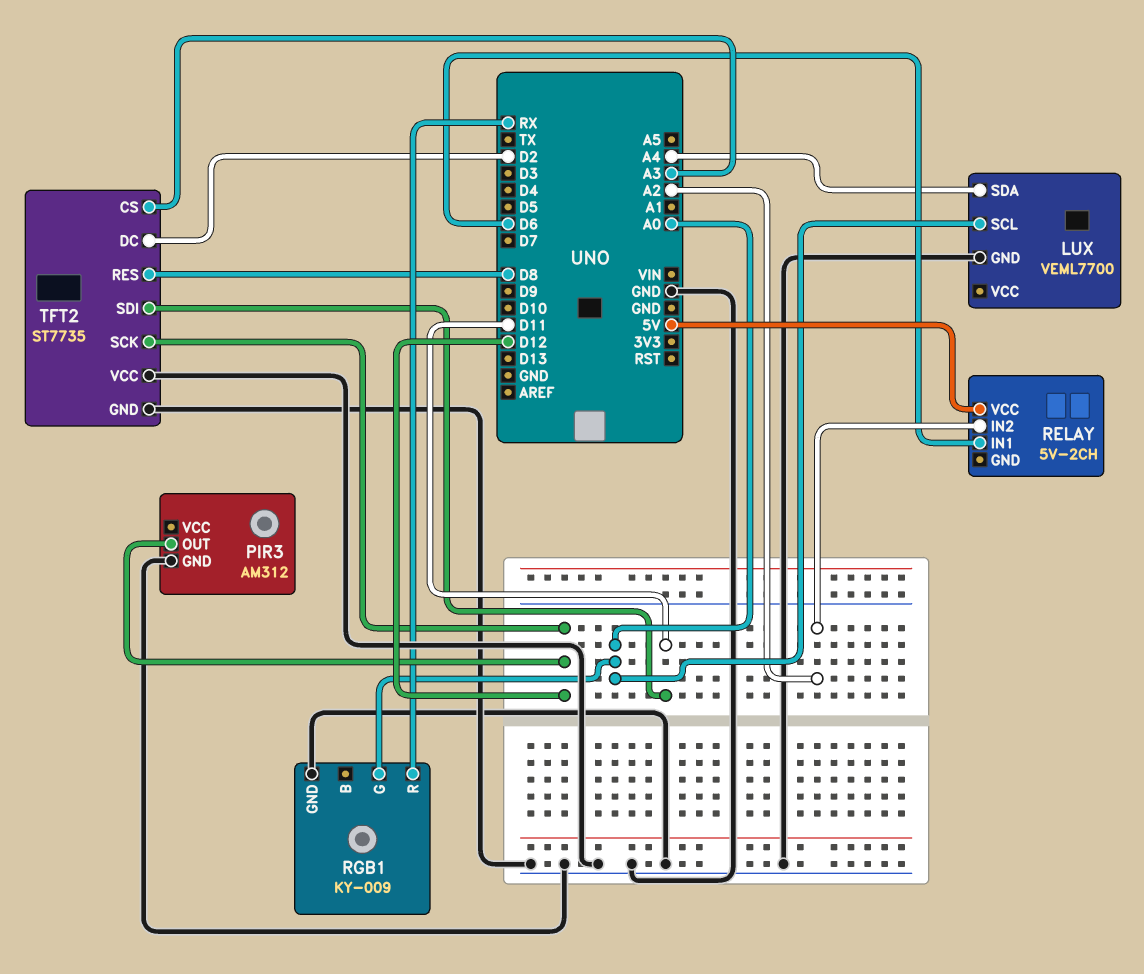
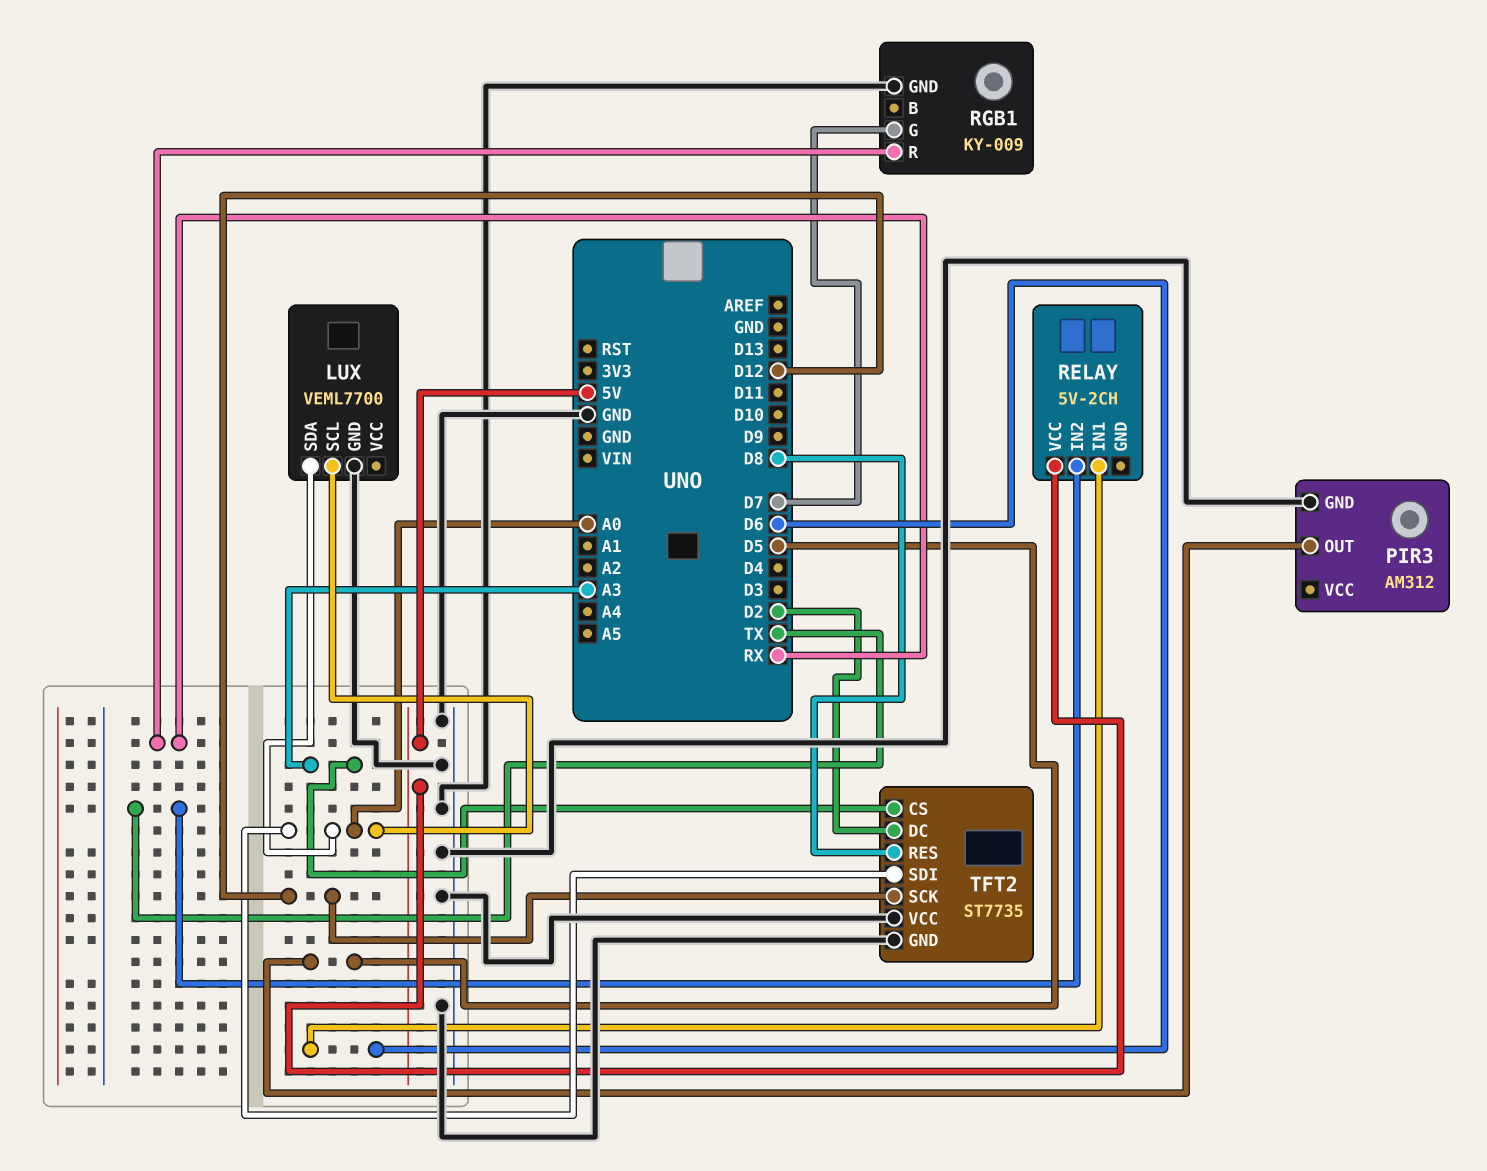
LUX pin SDA: A4 -> A0
PIR3 pin OUT: D12 -> D5
RELAY pin IN2: A2 -> TX
RGB1 pin G: A0 -> D7
TFT2 pin SDI: D11 -> A0

